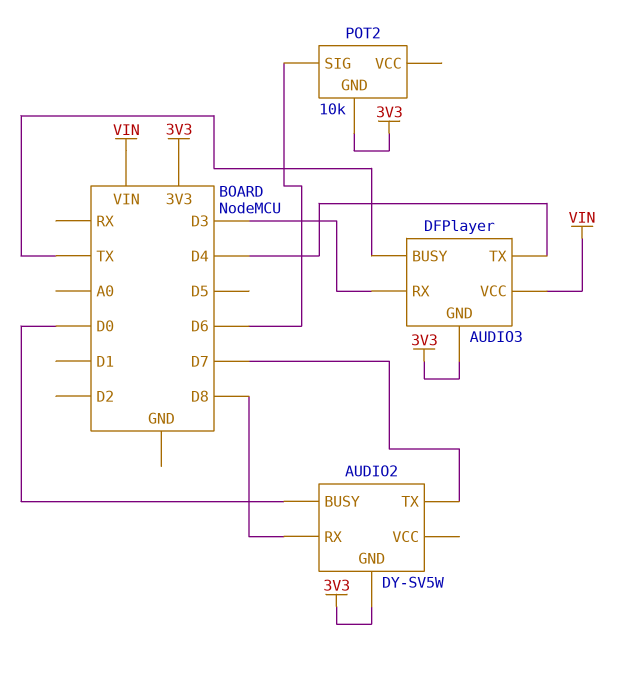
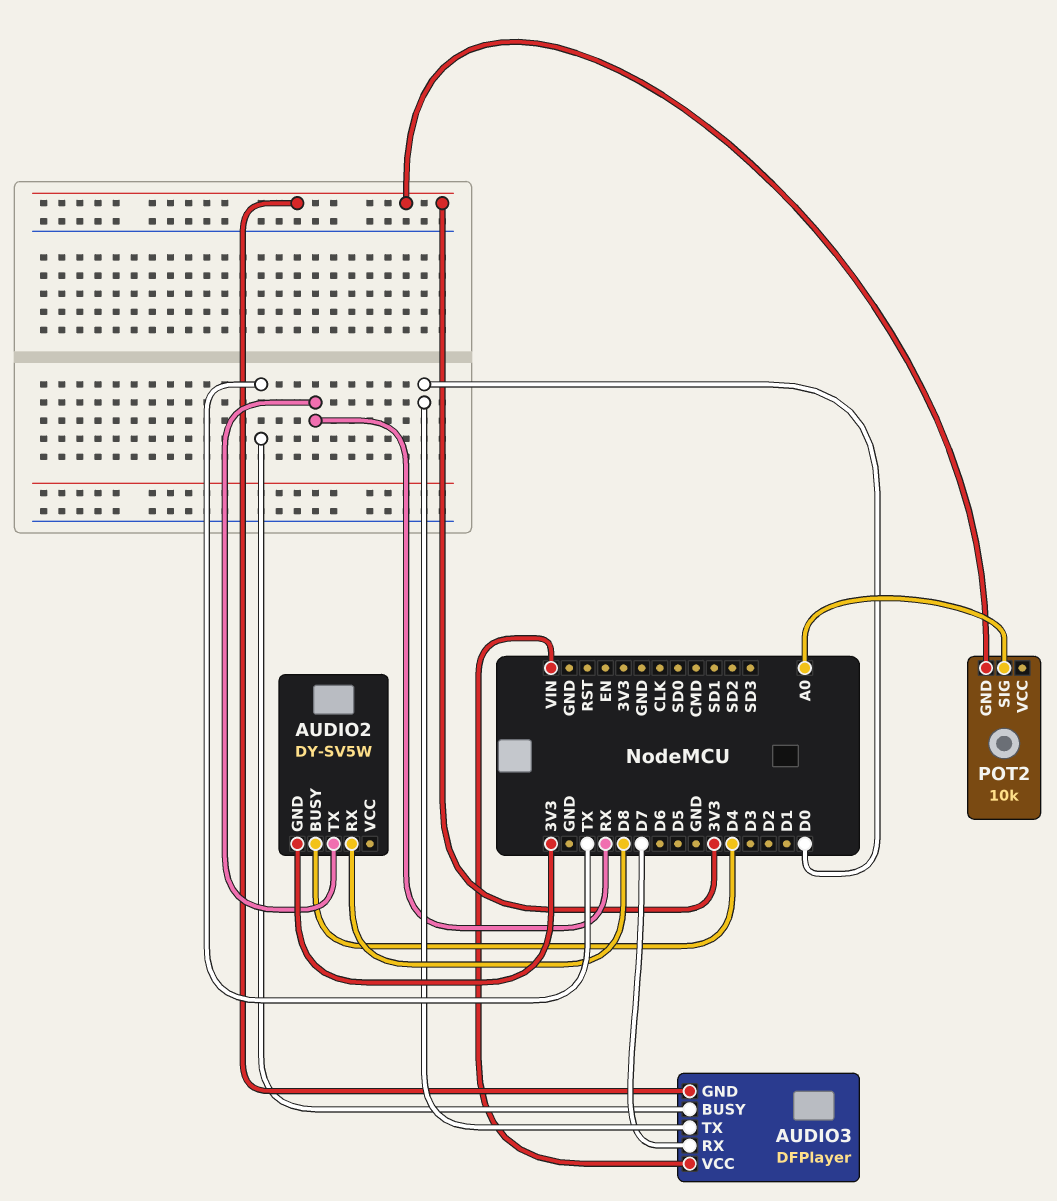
AUDIO2 pin BUSY: D0 -> D4
AUDIO2 pin TX: D7 -> RX
AUDIO3 pin RX: D3 -> D7
AUDIO3 pin TX: D4 -> D0
POT2 pin SIG: D6 -> A0

